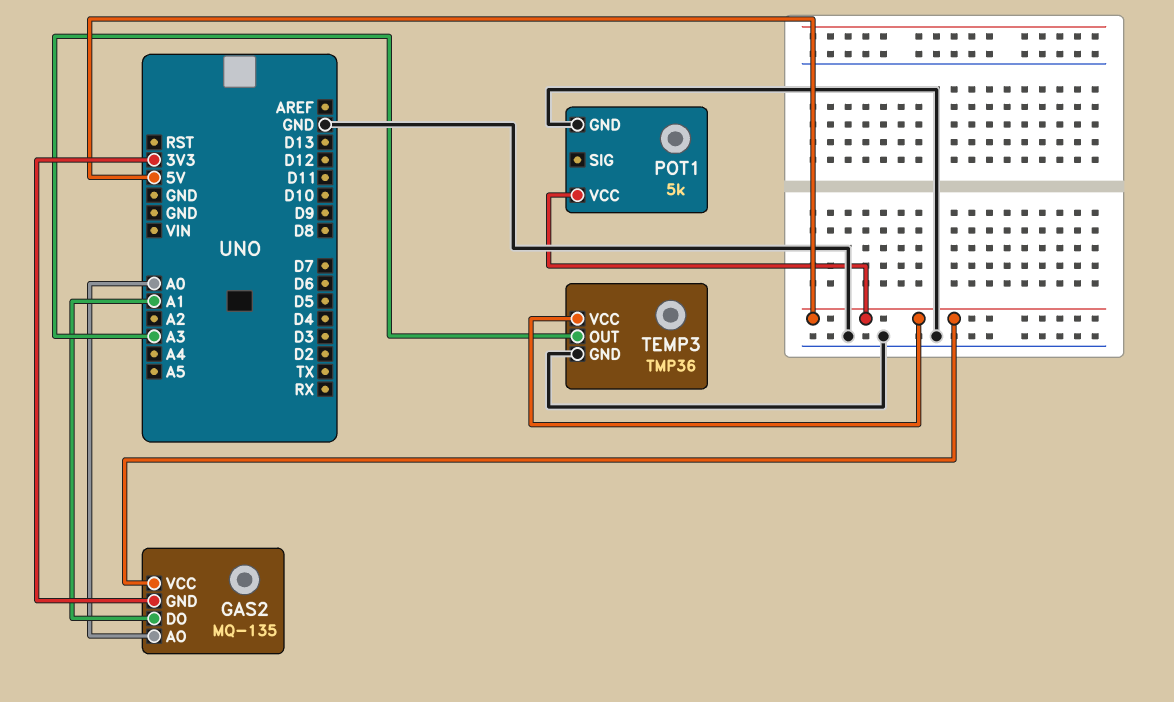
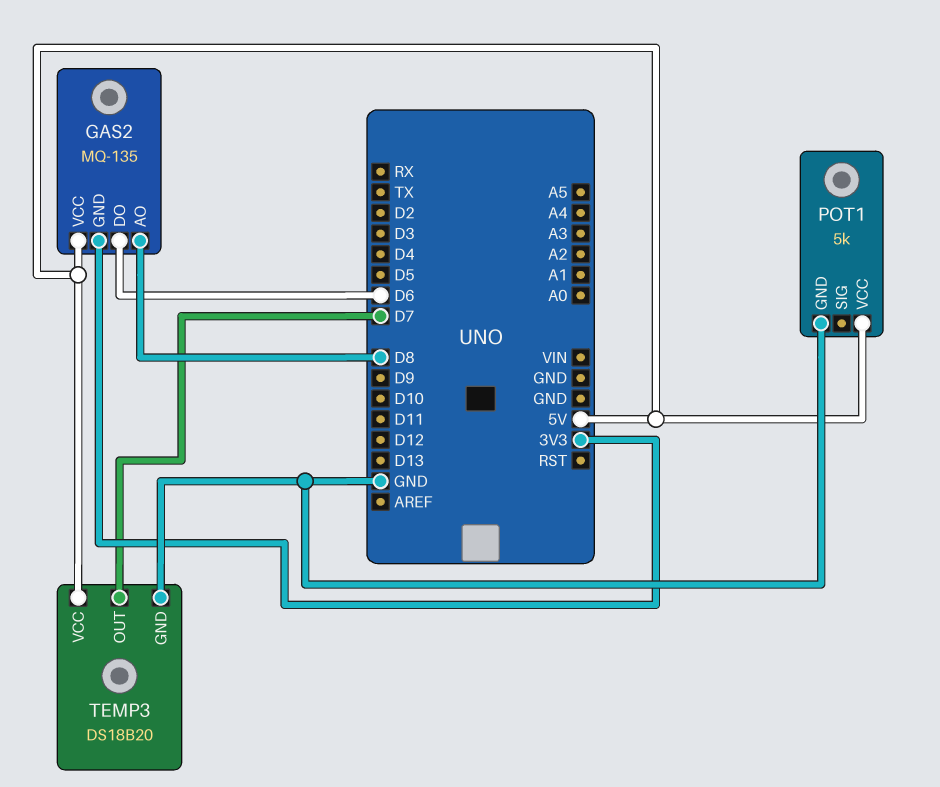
GAS2 pin AO: A0 -> D8
GAS2 pin DO: A1 -> D6
TEMP3: TMP36 -> DS18B20
TEMP3 pin OUT: A3 -> D7

